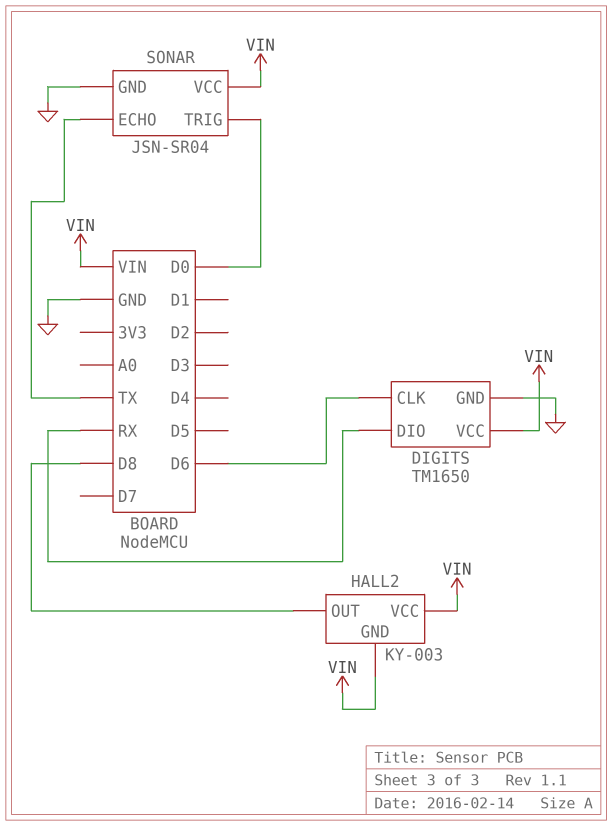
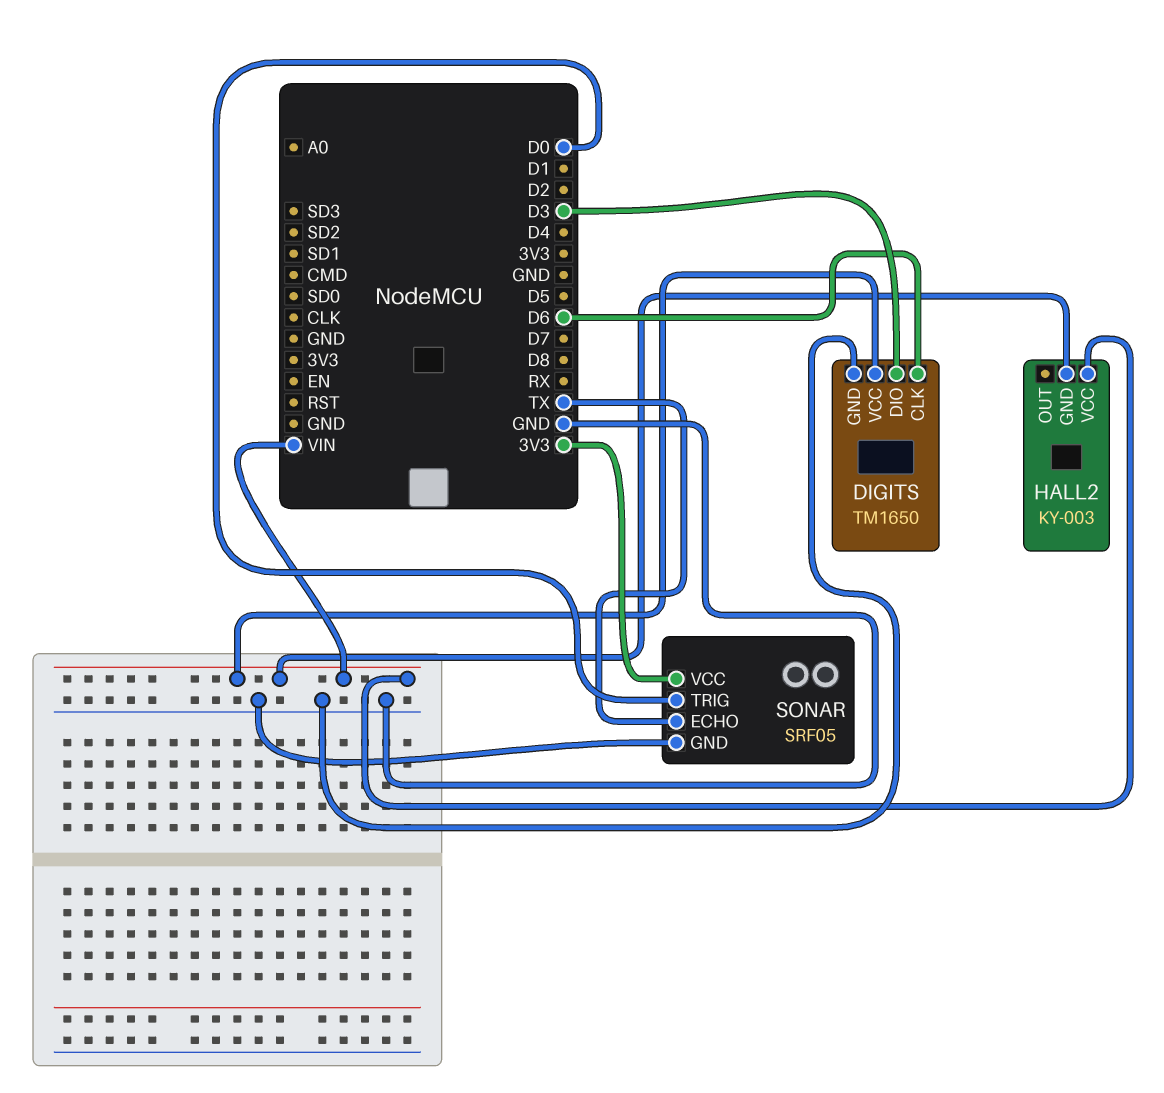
DIGITS pin DIO: RX -> D3
HALL2 pin OUT: D8 -> none
SONAR: JSN-SR04 -> SRF05
SONAR pin VCC: VIN -> 3V3

